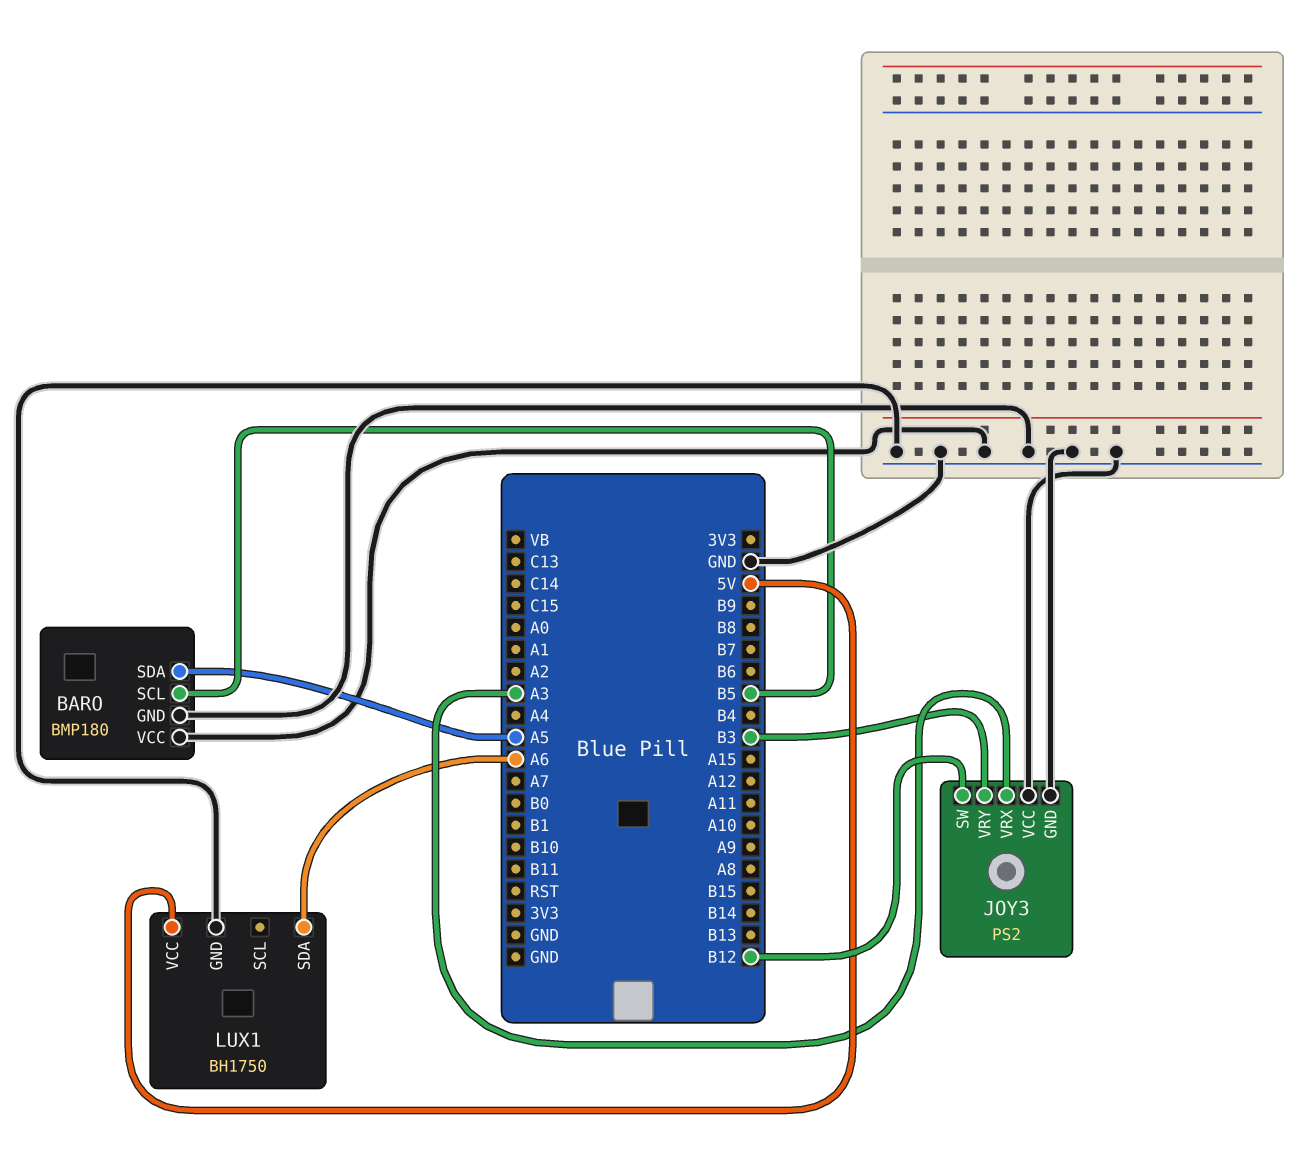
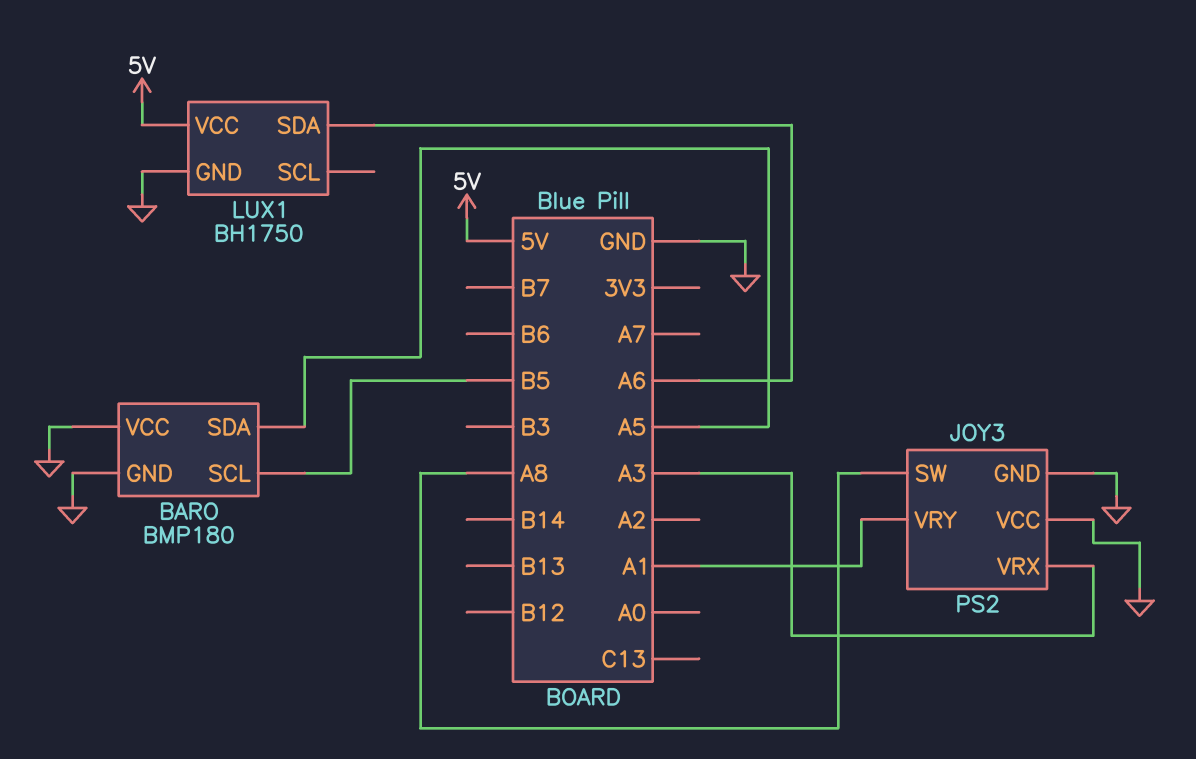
JOY3 pin SW: B12 -> A8
JOY3 pin VRY: B3 -> A1

